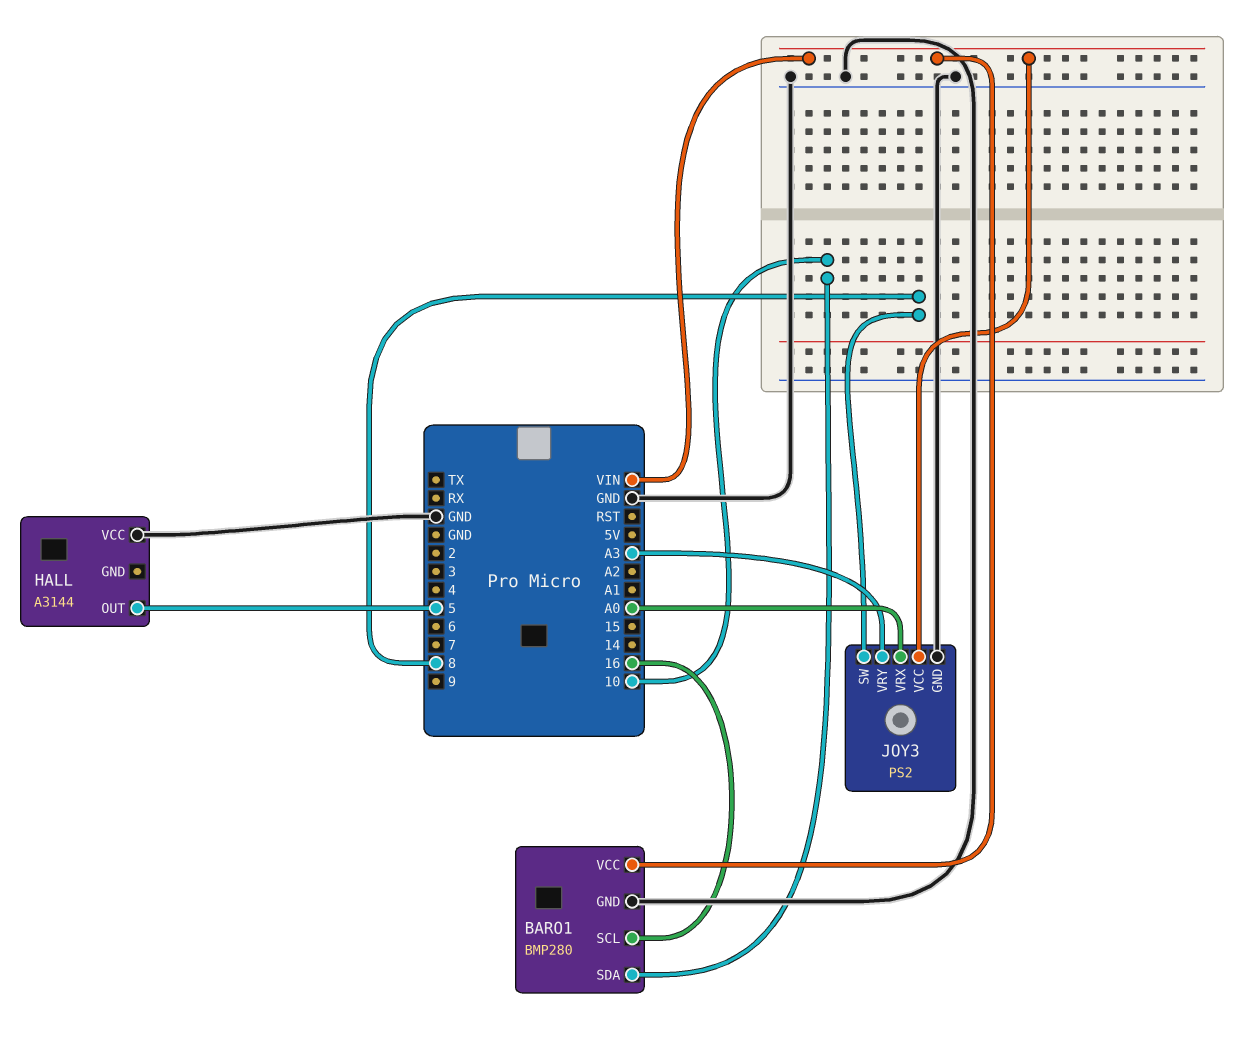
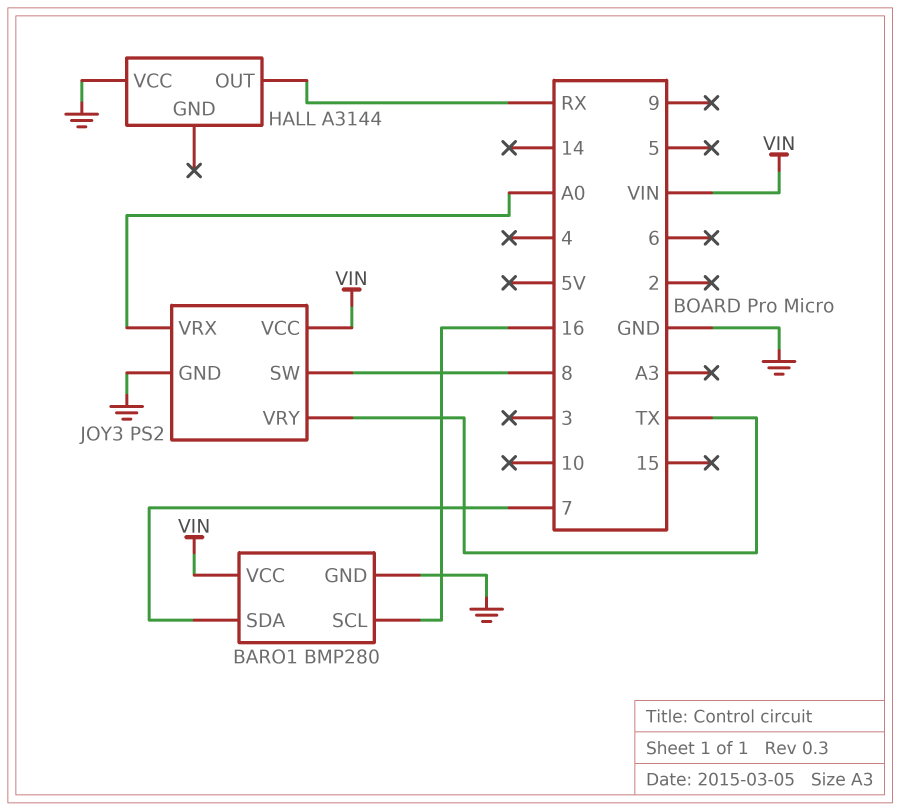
BARO1 pin SDA: 10 -> 7
HALL pin OUT: 5 -> RX
JOY3 pin VRY: A3 -> TX

